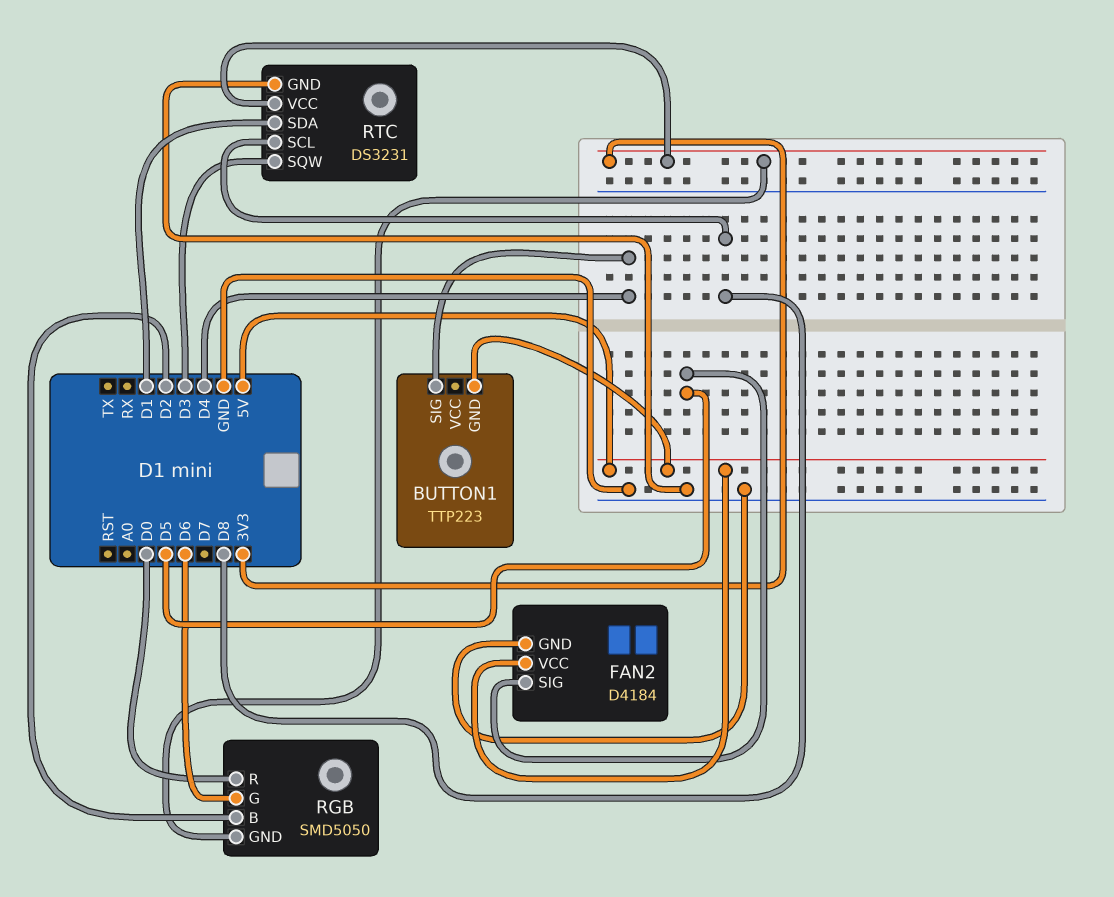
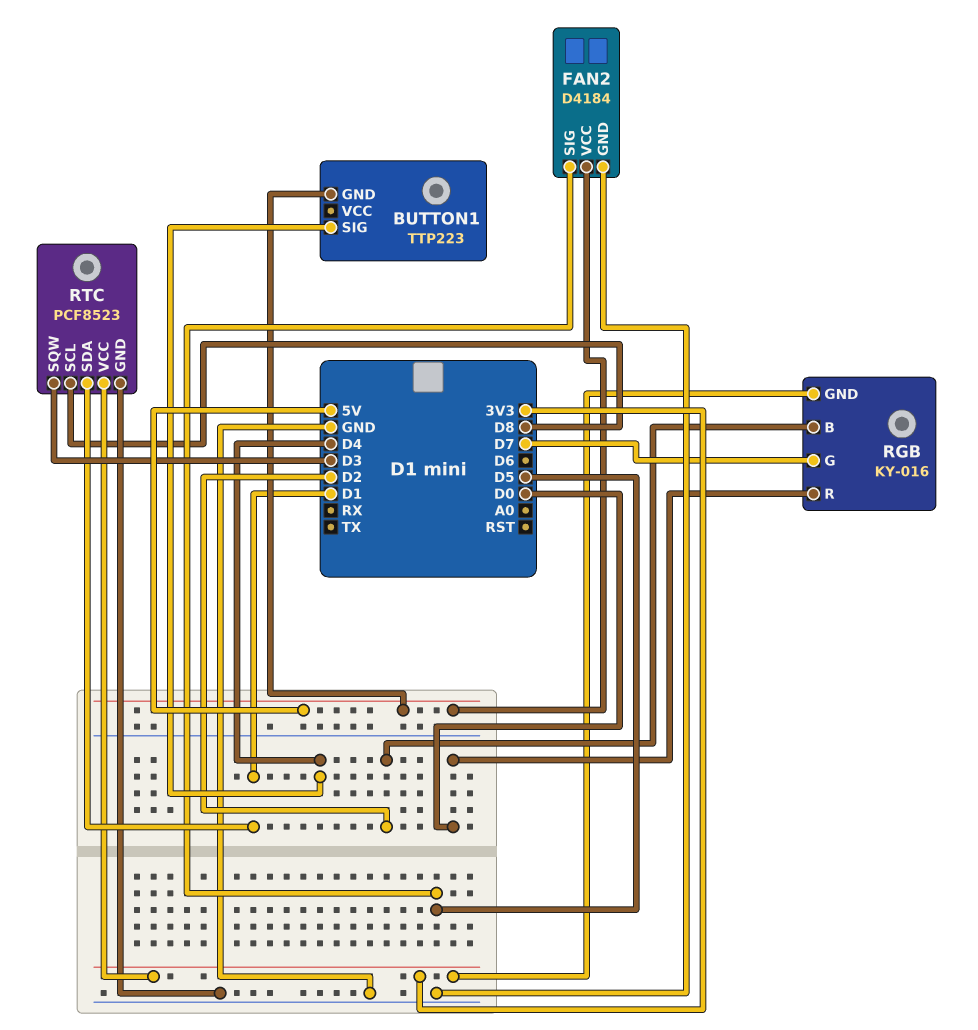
RGB: SMD5050 -> KY-016
RGB pin G: D6 -> D7
RTC: DS3231 -> PCF8523

